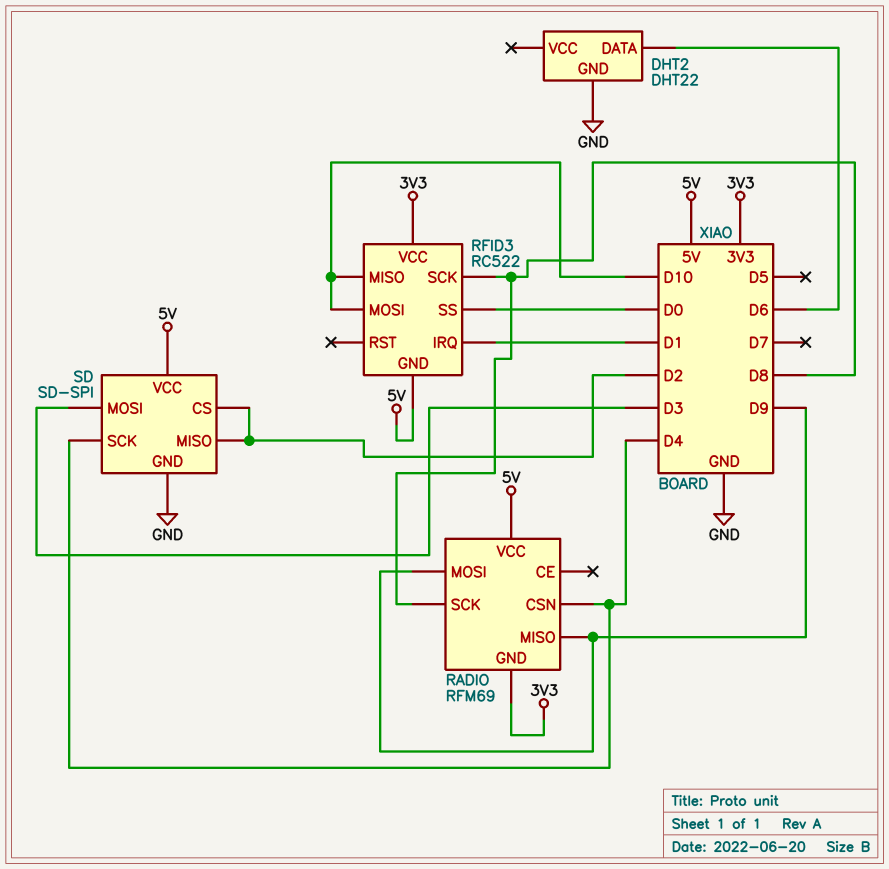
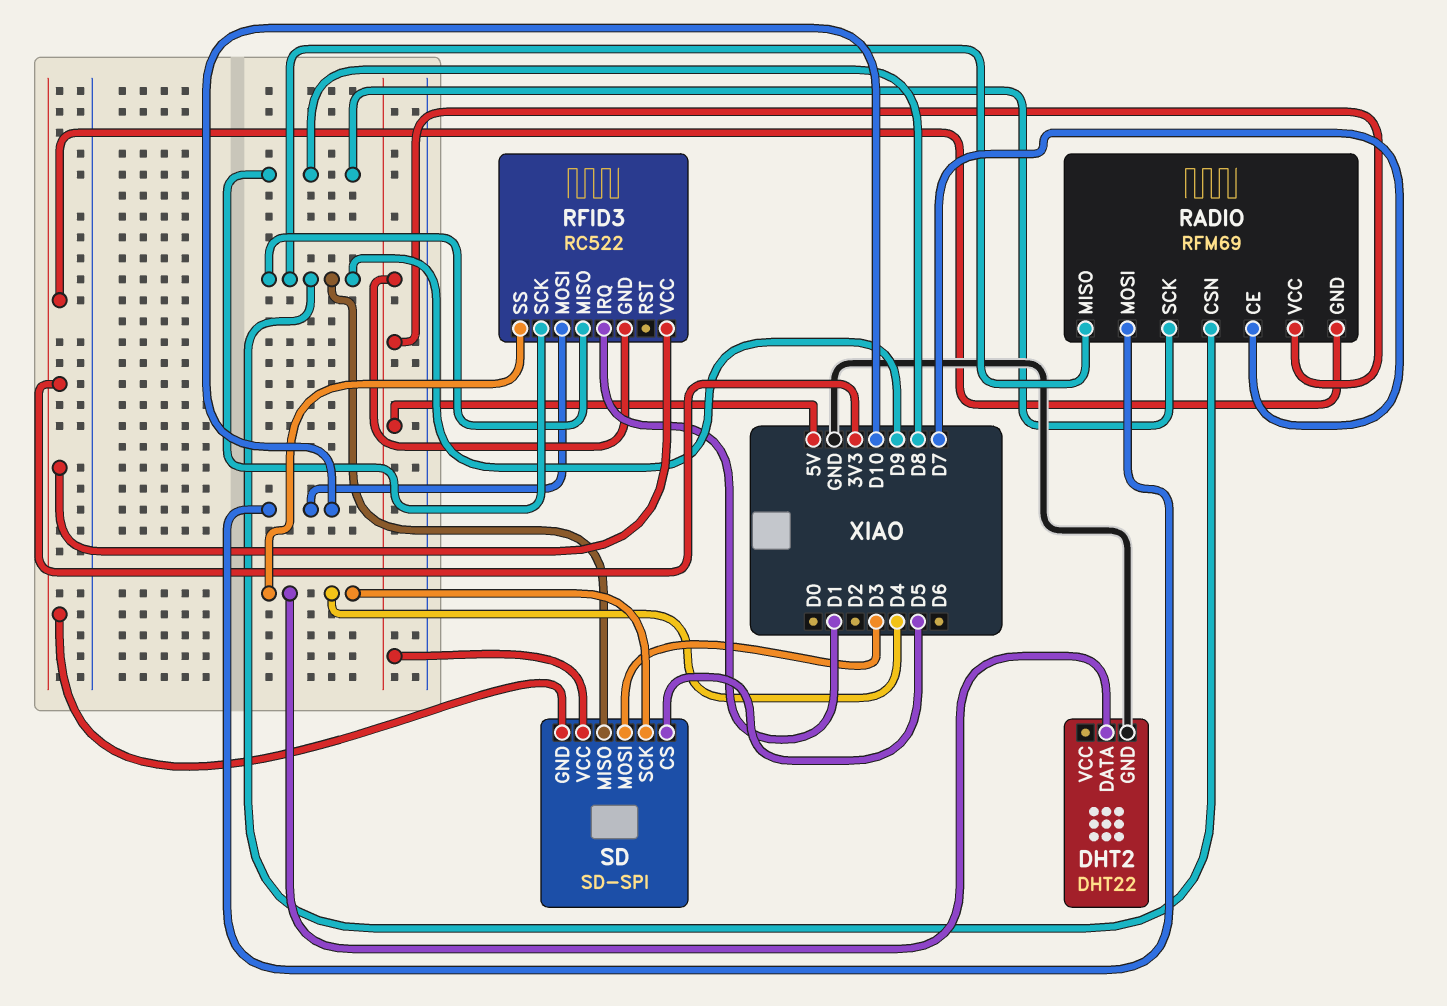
DHT2 pin DATA: D6 -> D4
RADIO pin CE: none -> D7
RADIO pin CSN: D4 -> D9
RADIO pin MOSI: D9 -> D10
RFID3 pin MISO: D10 -> D9
RFID3 pin SS: D0 -> D4
SD pin CS: D2 -> D5
SD pin GND: GND -> 3V3
SD pin MISO: D2 -> D9

